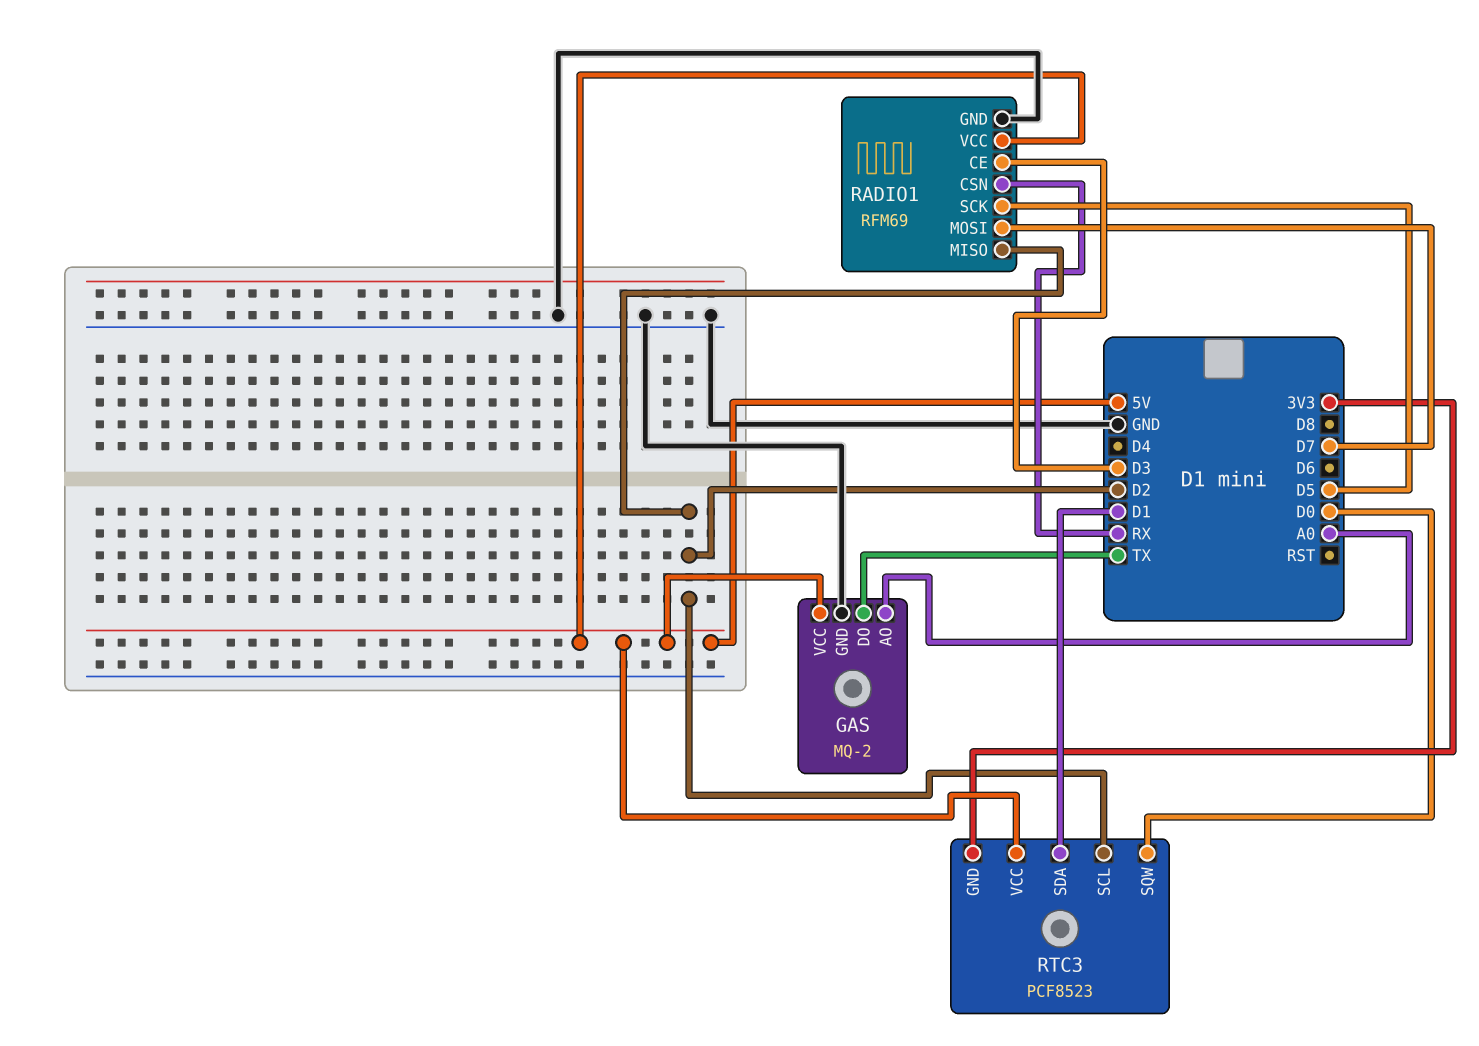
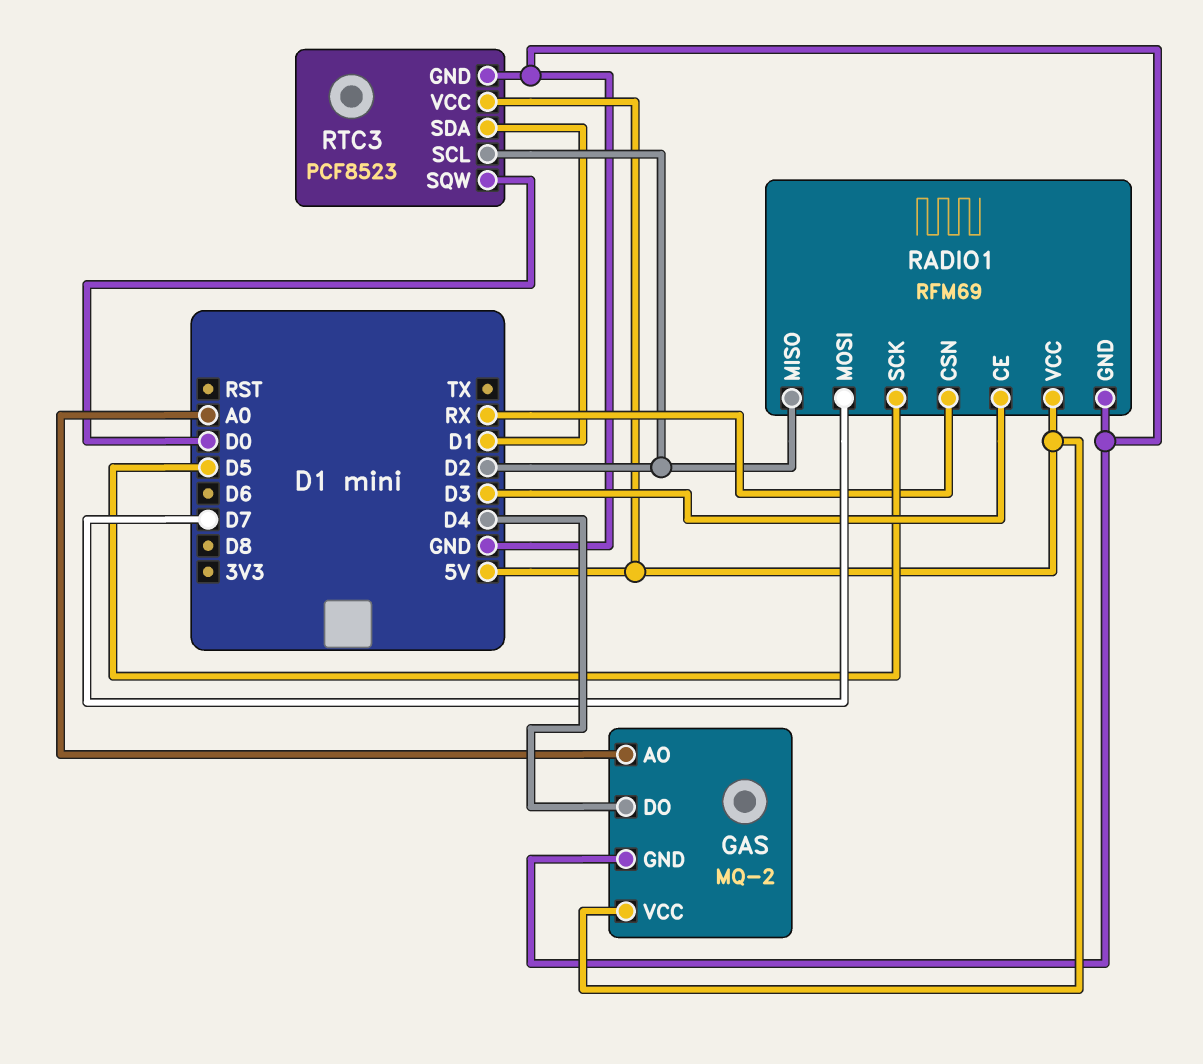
GAS pin DO: TX -> D4
RTC3 pin GND: 3V3 -> GND

